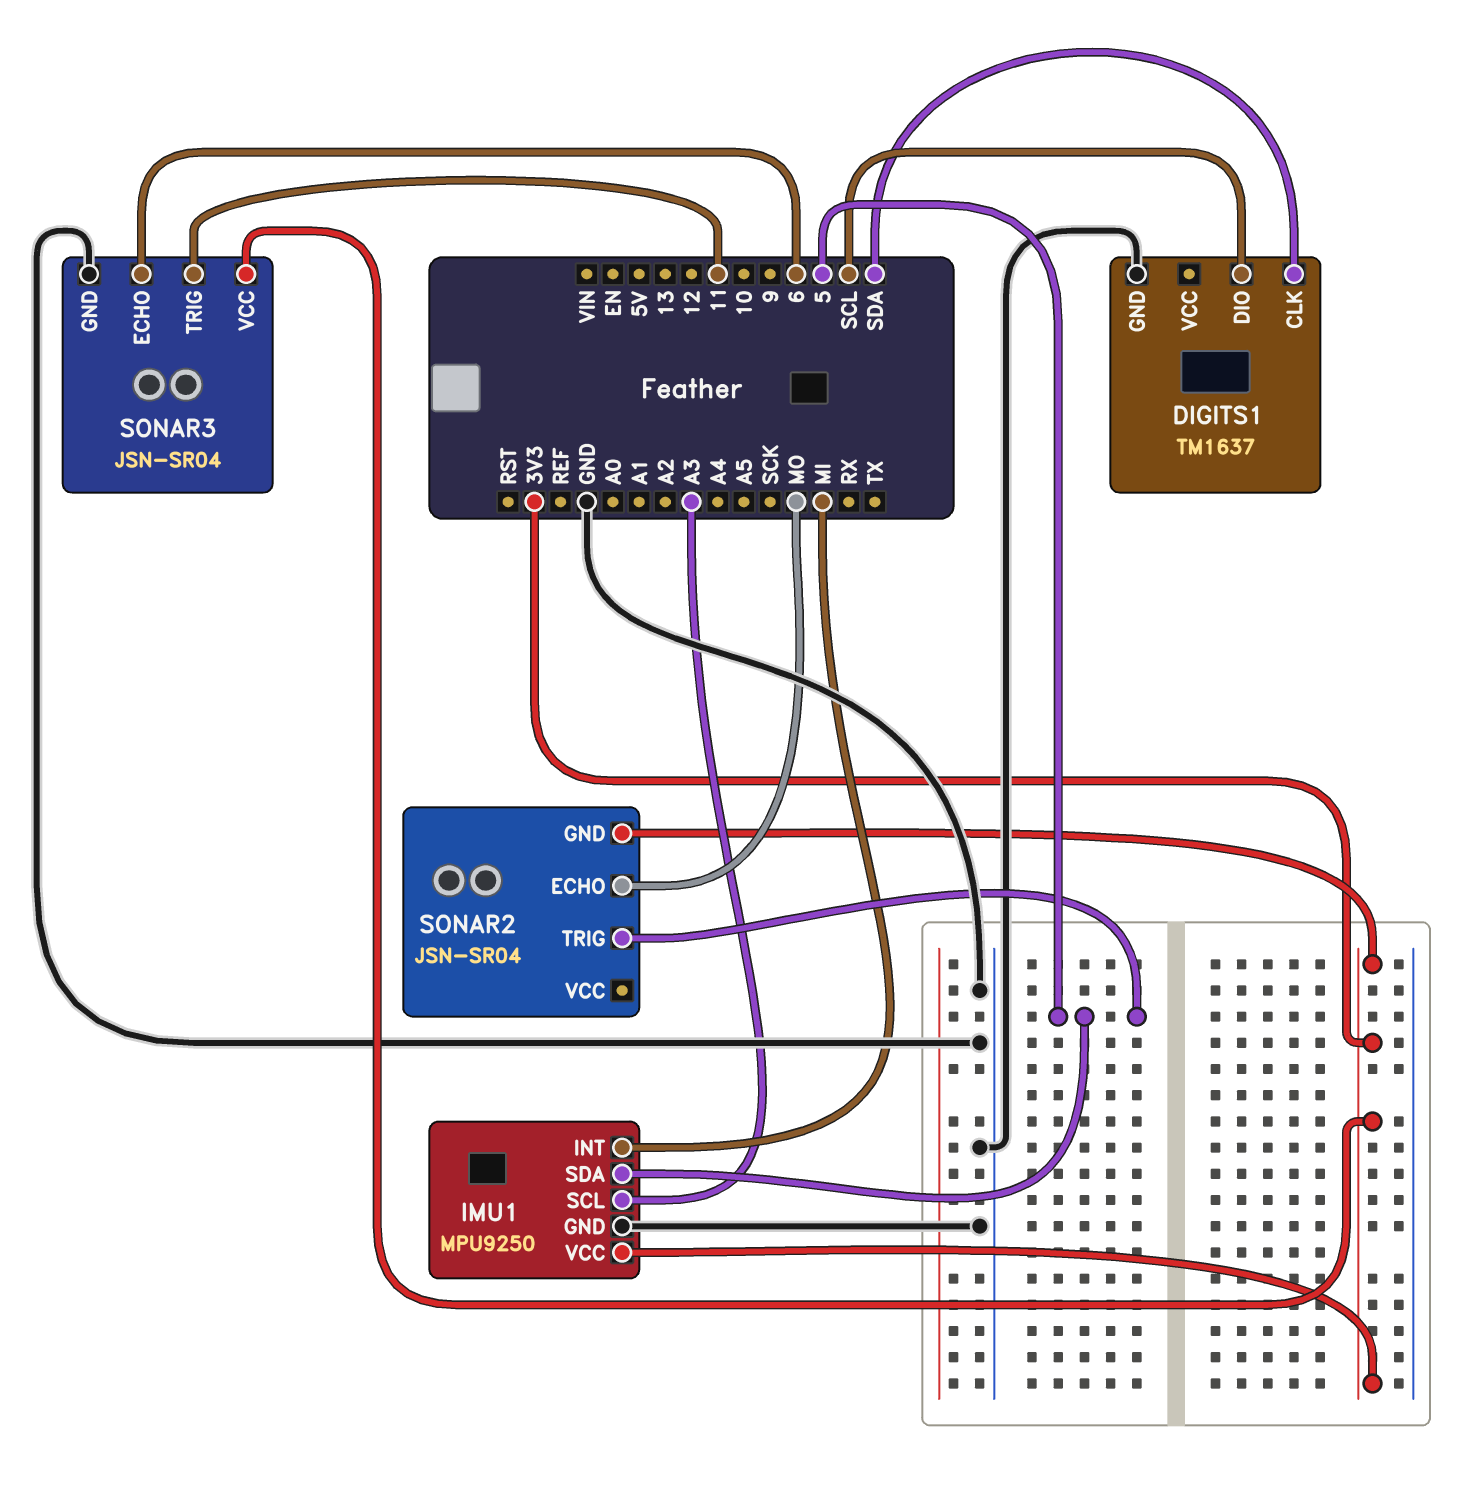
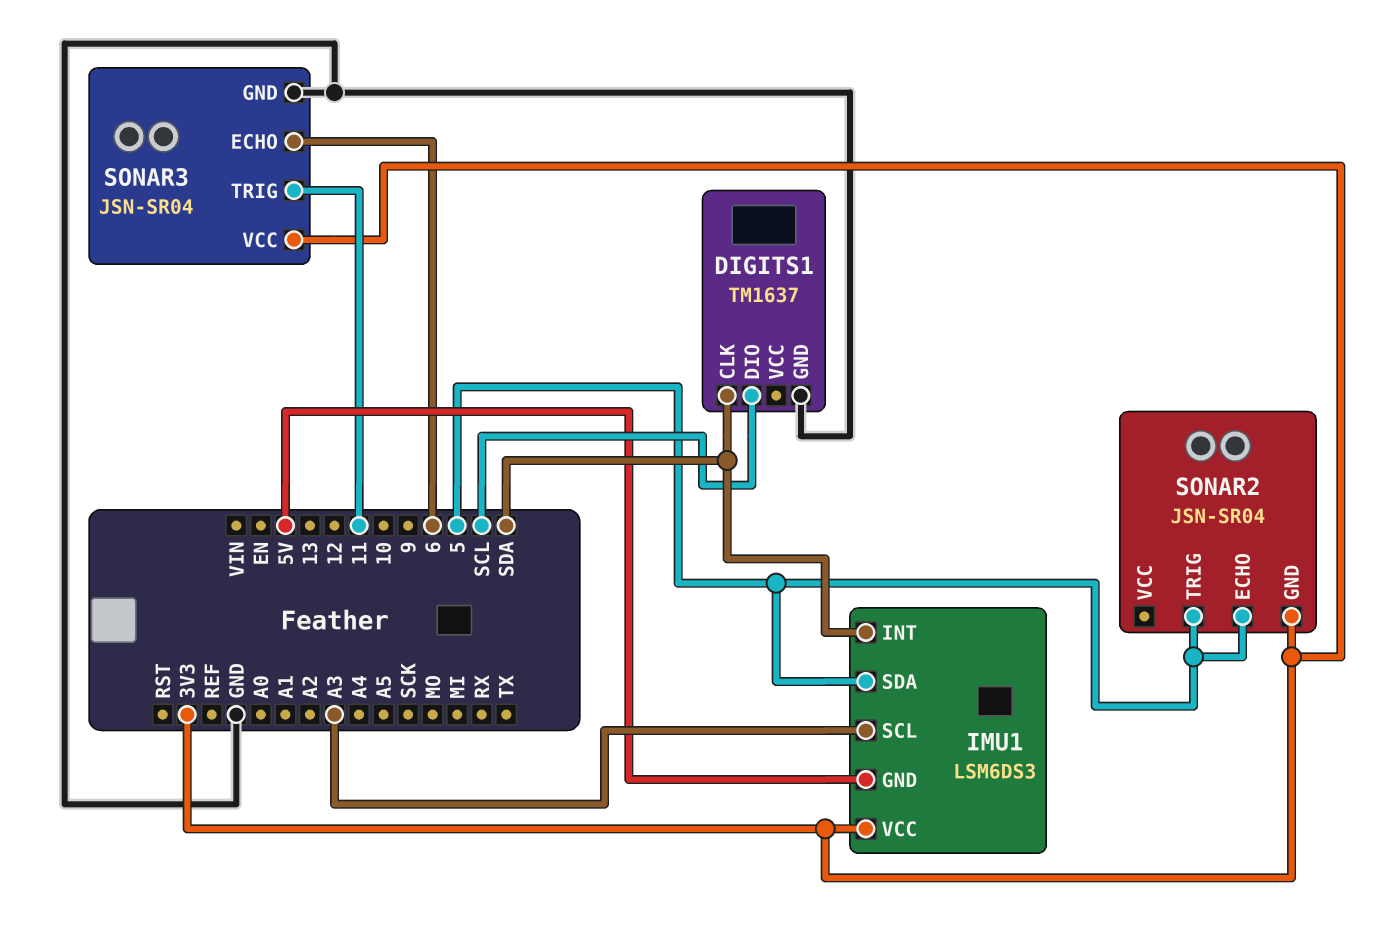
IMU1: MPU9250 -> LSM6DS3
IMU1 pin GND: GND -> 5V
IMU1 pin INT: MI -> SDA
SONAR2 pin ECHO: MO -> 5

